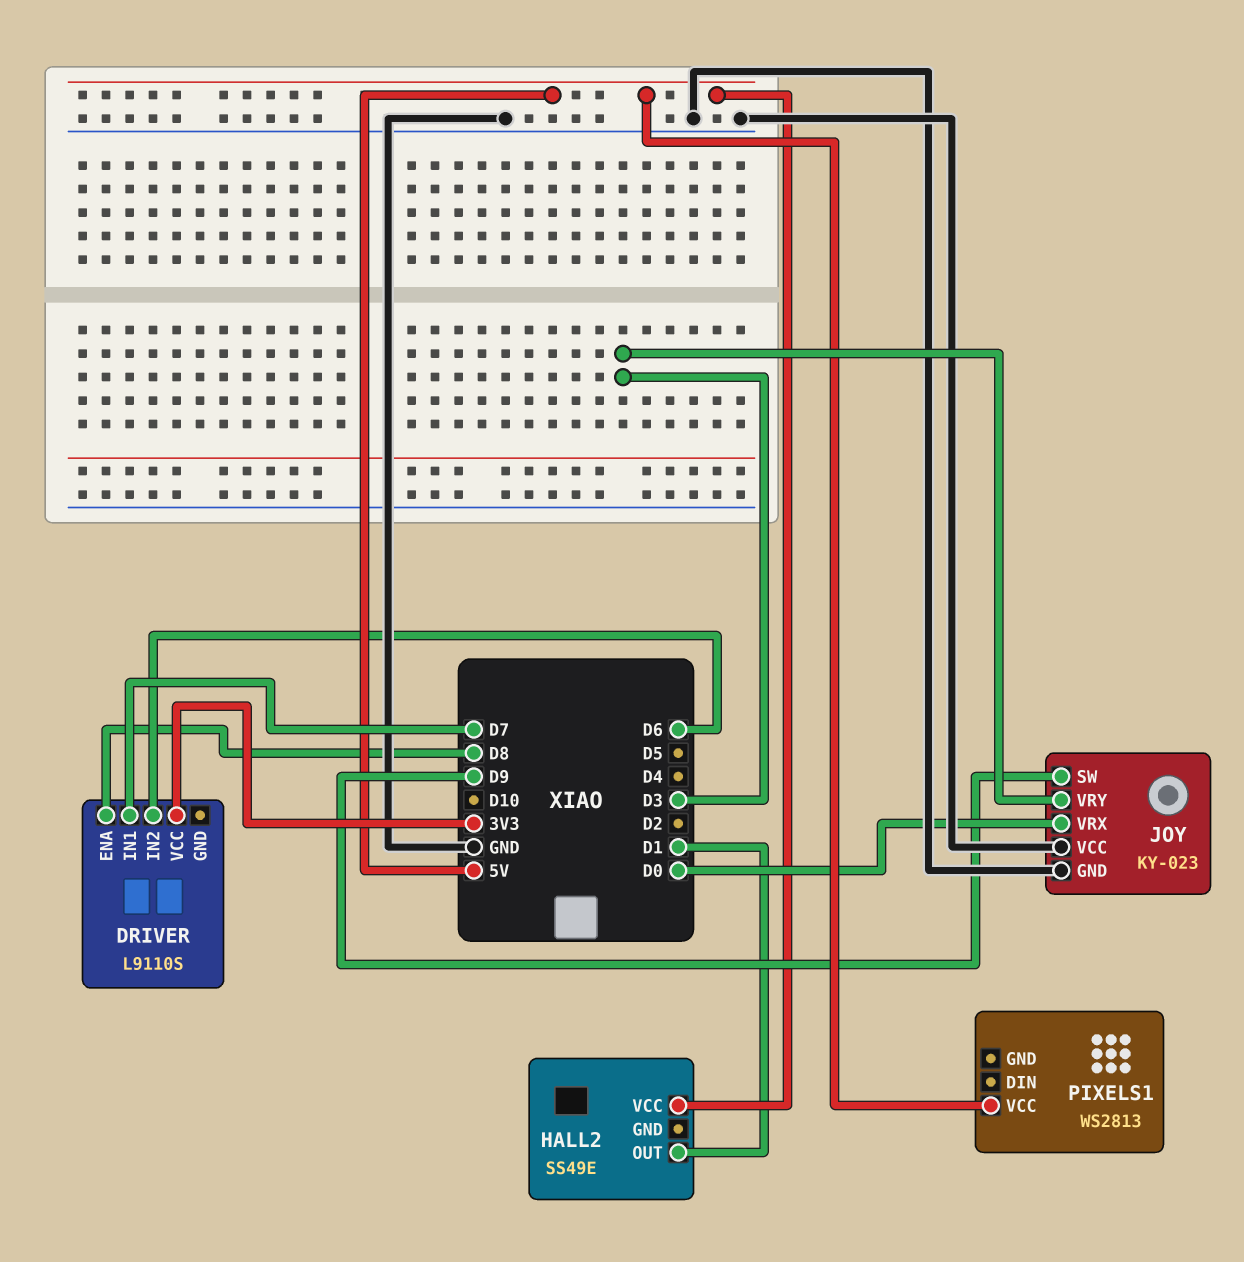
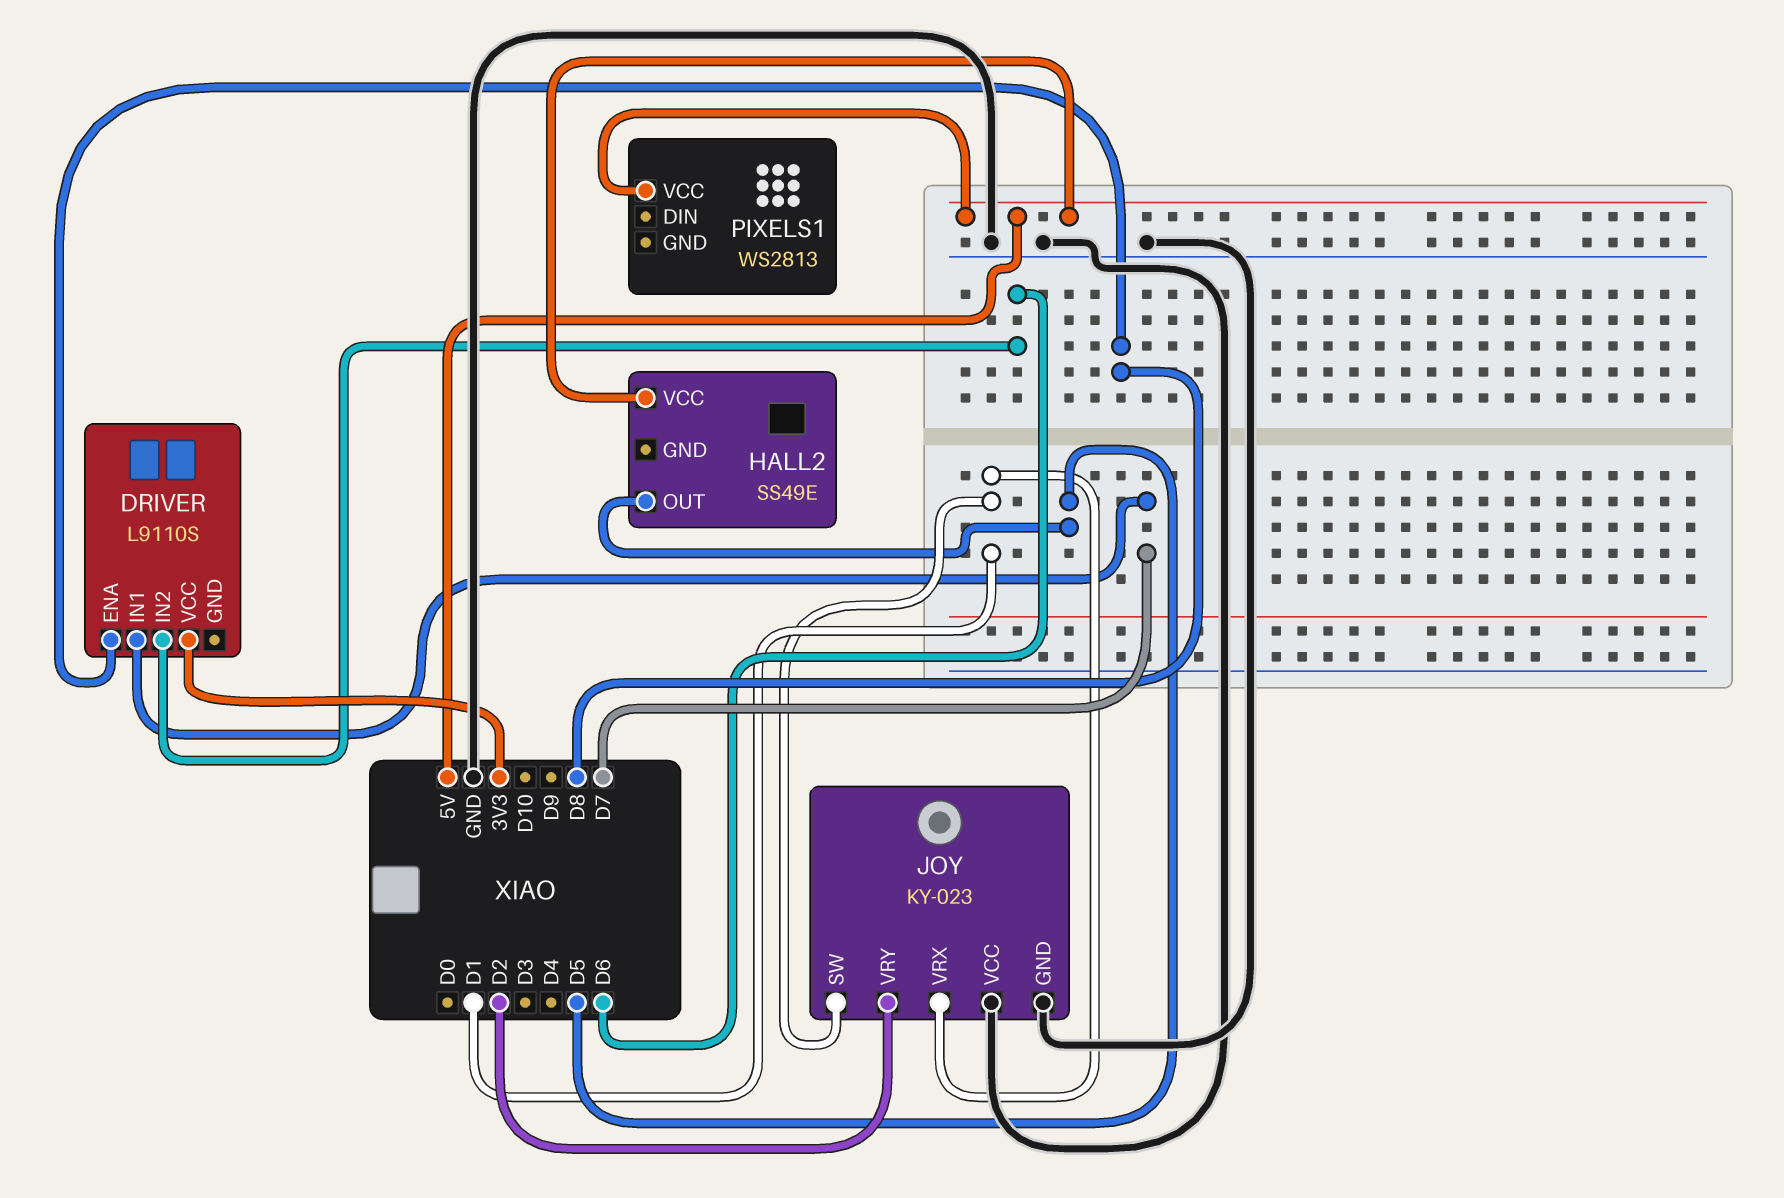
HALL2 pin OUT: D1 -> D5
JOY pin SW: D9 -> D1
JOY pin VRX: D0 -> D1
JOY pin VRY: D3 -> D2

